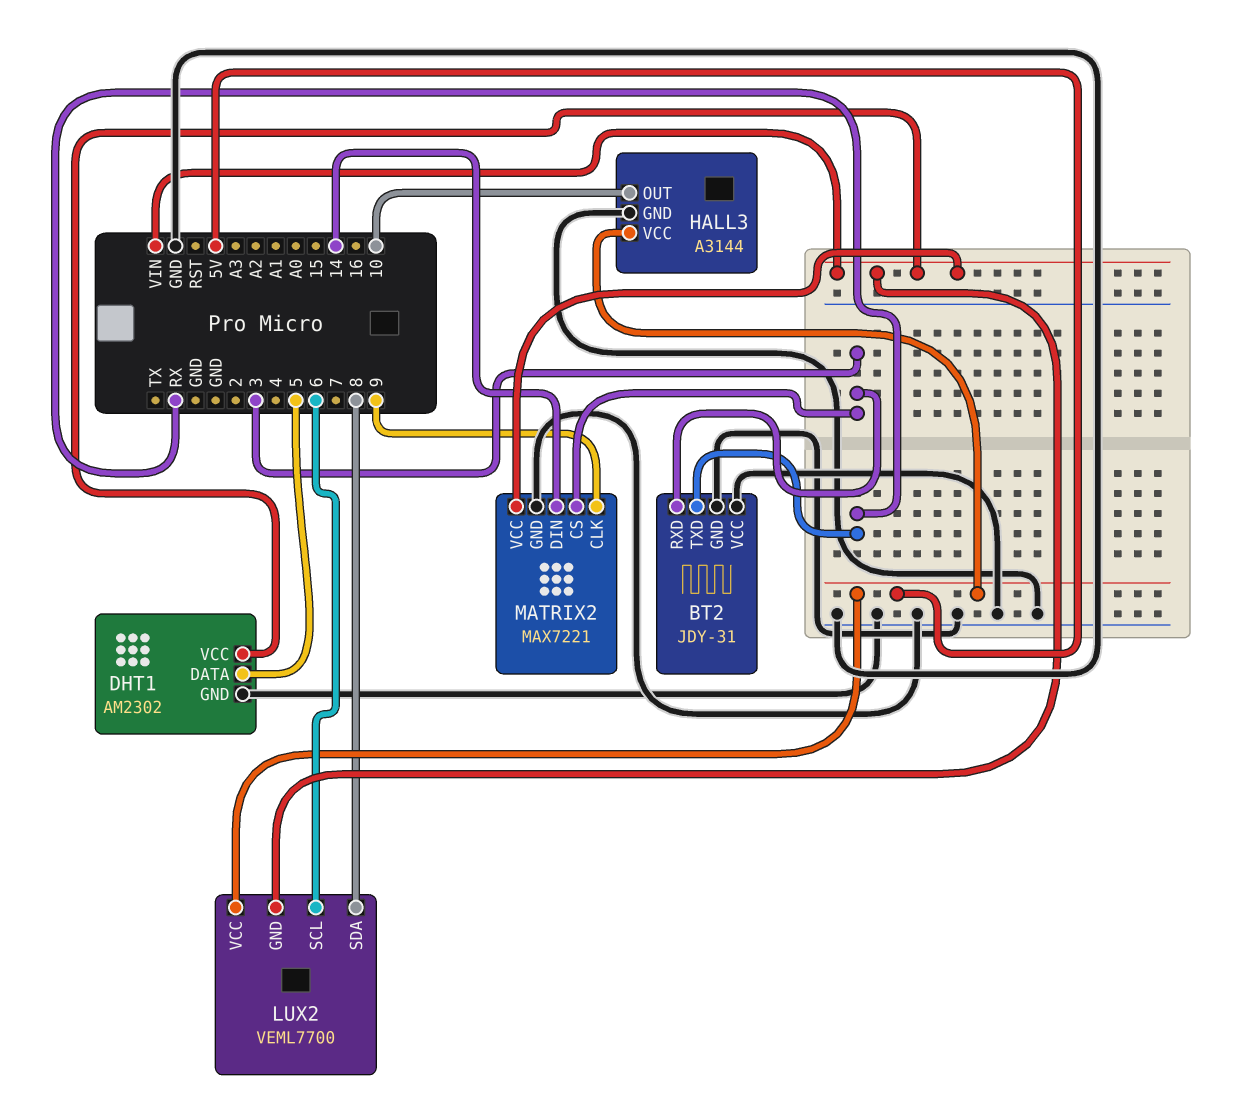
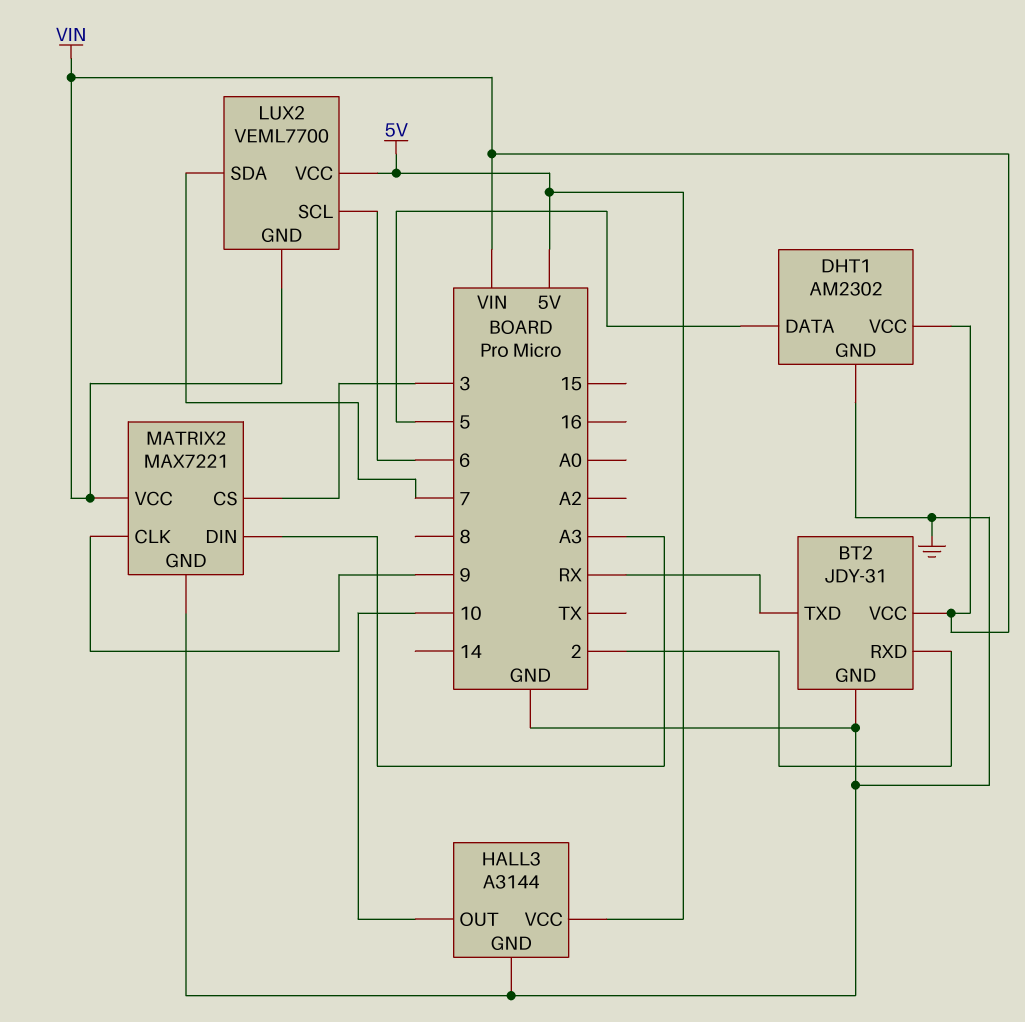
BT2 pin RXD: 3 -> 2
BT2 pin VCC: GND -> VIN
LUX2 pin SDA: 8 -> 7
MATRIX2 pin DIN: 14 -> A3

